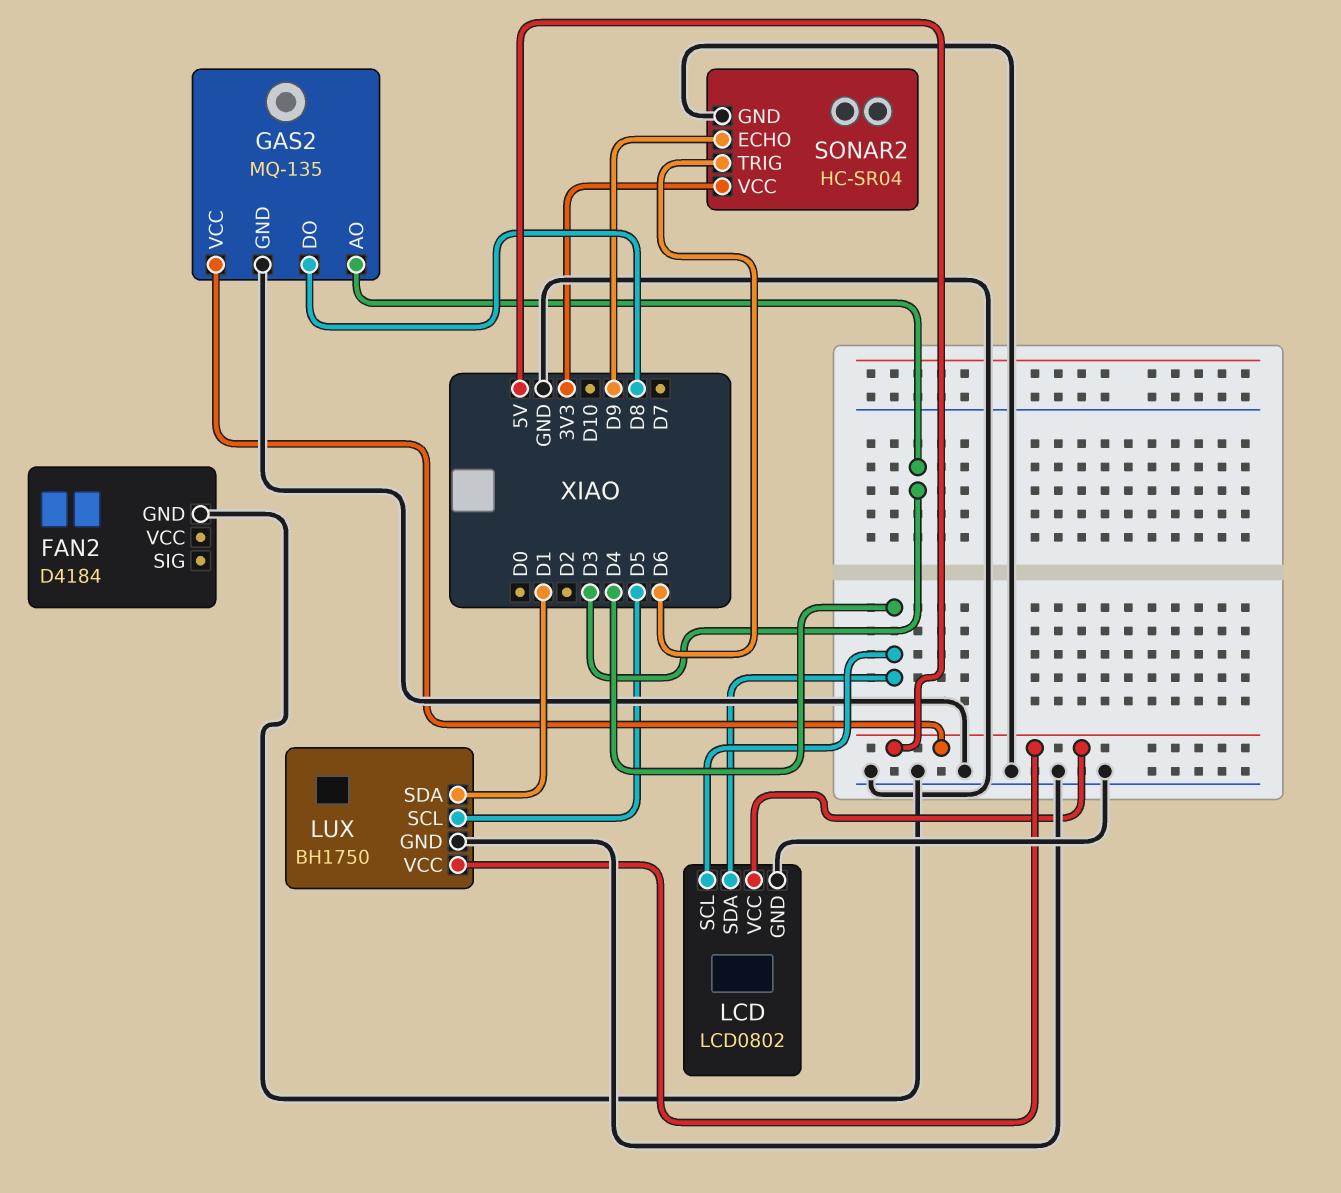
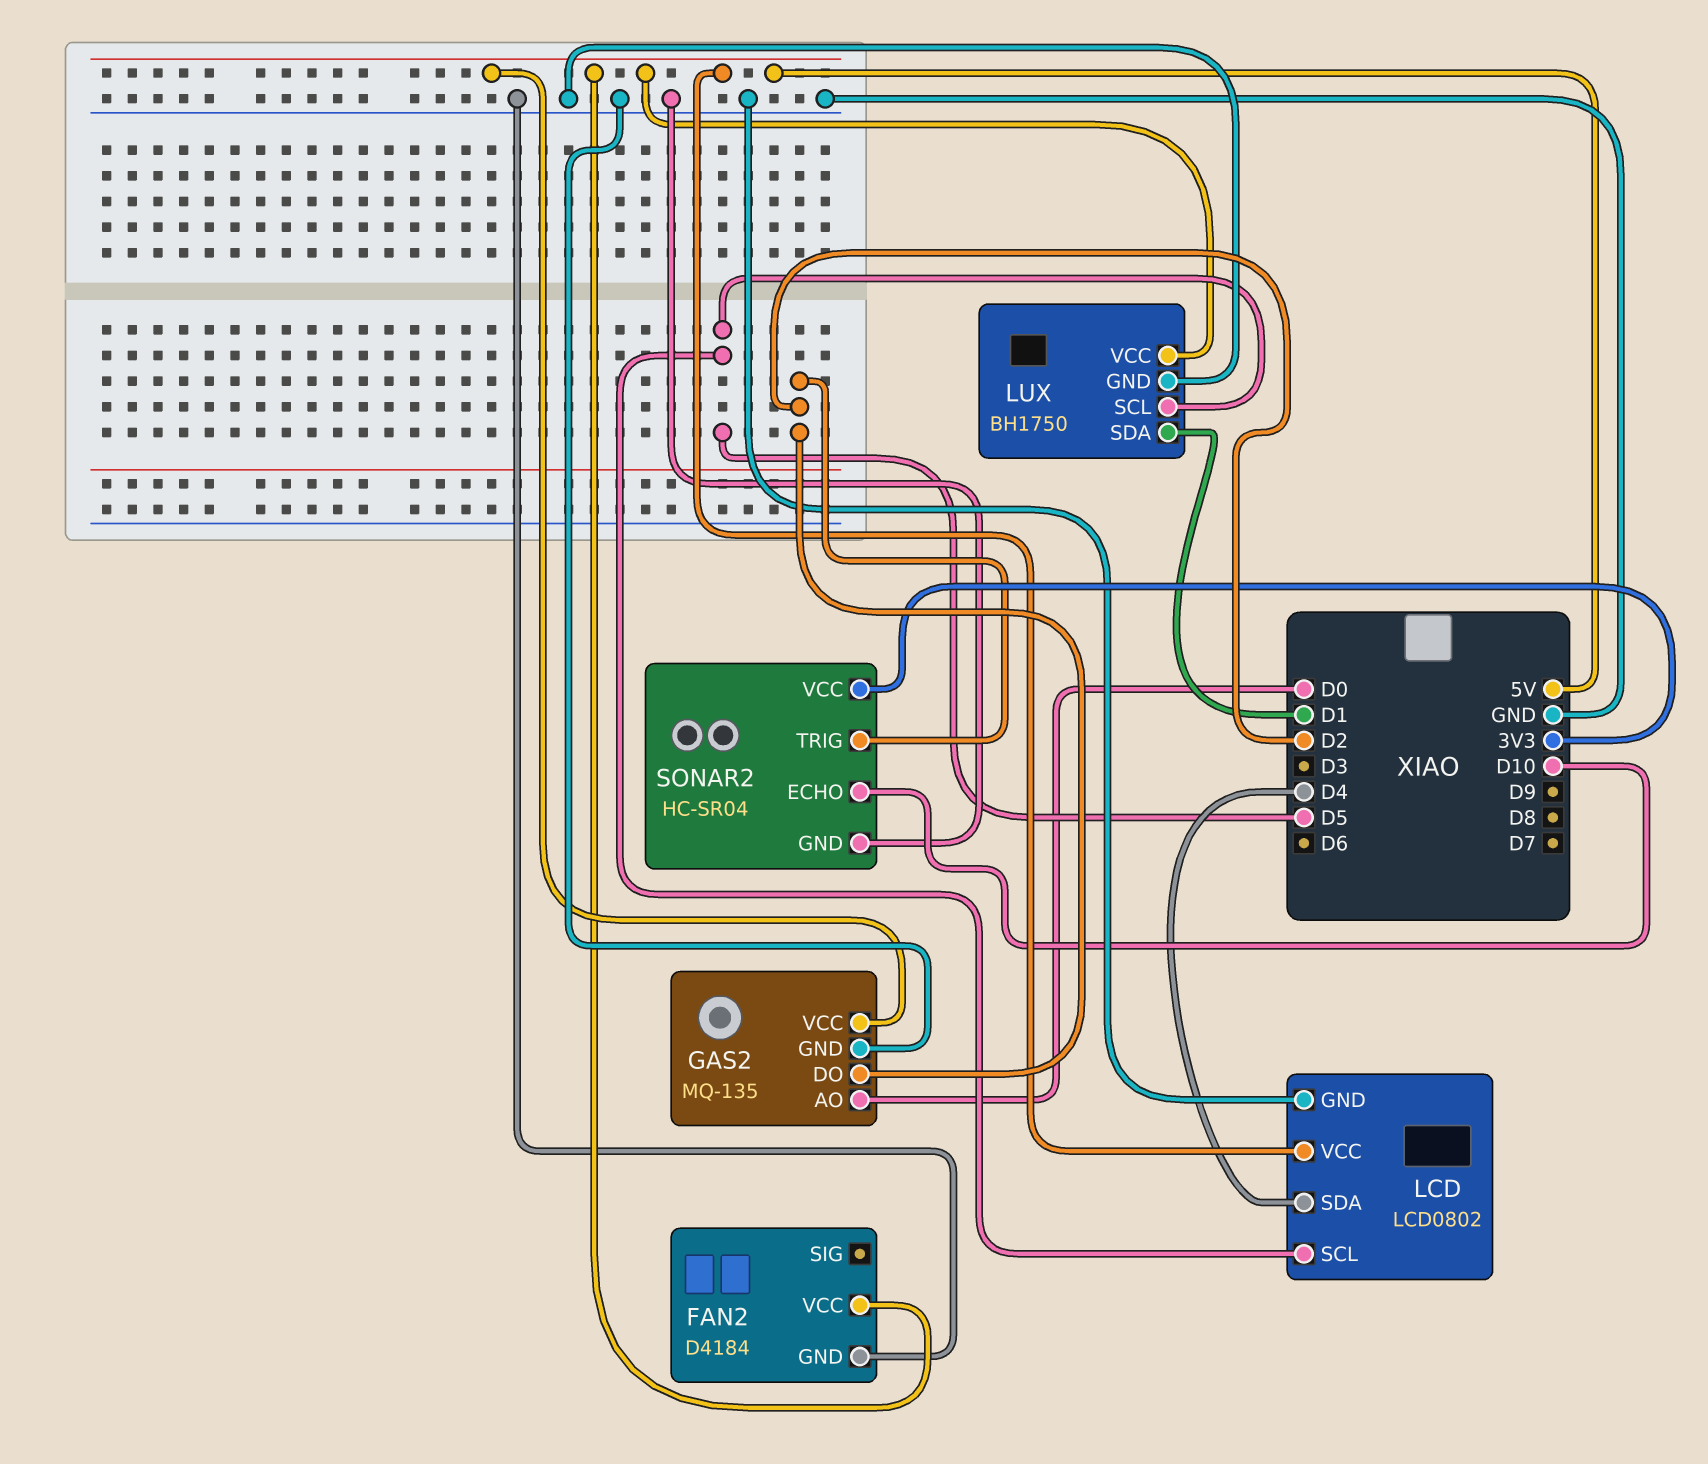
FAN2 pin VCC: none -> 5V
GAS2 pin AO: D3 -> D0
GAS2 pin DO: D8 -> D2
LCD pin SCL: D4 -> D5
SONAR2 pin ECHO: D9 -> D10
SONAR2 pin TRIG: D6 -> D2

